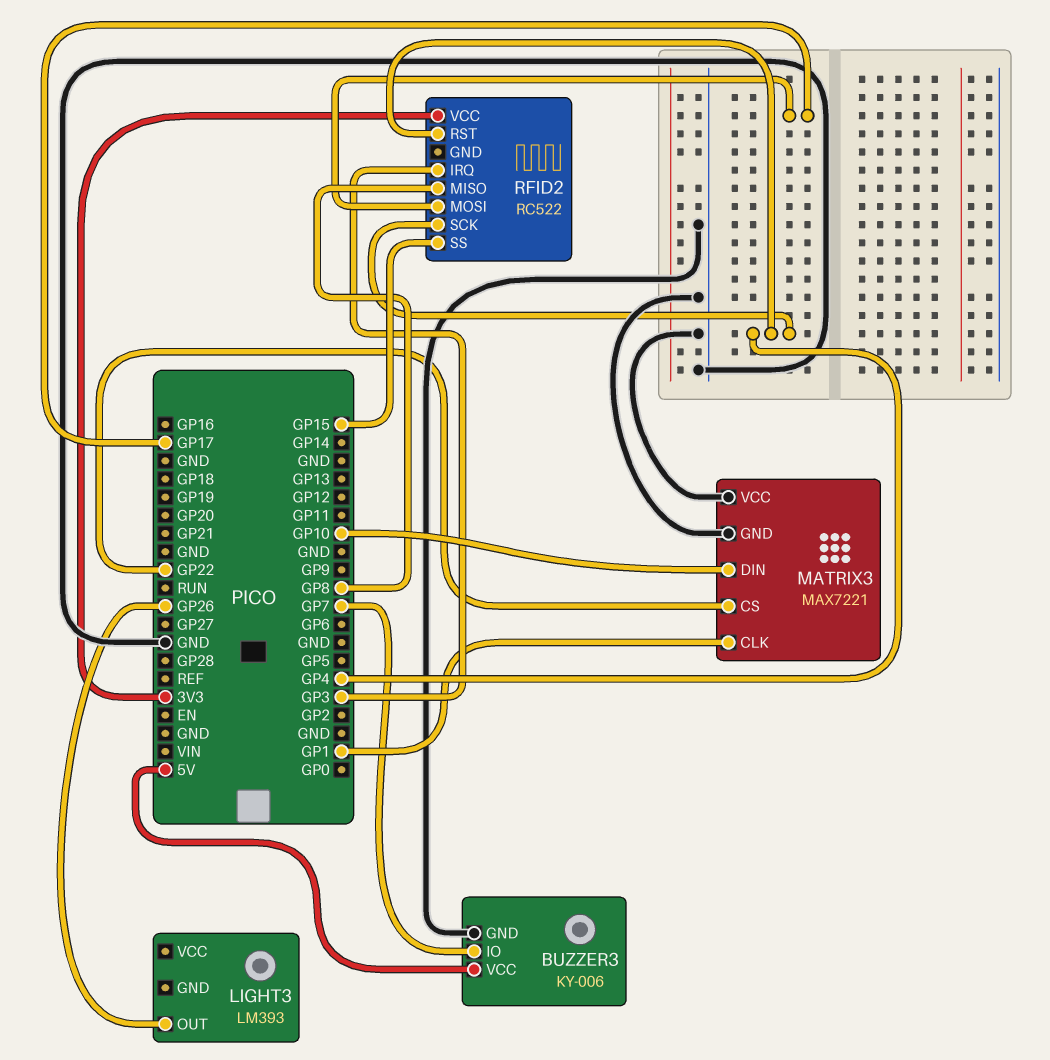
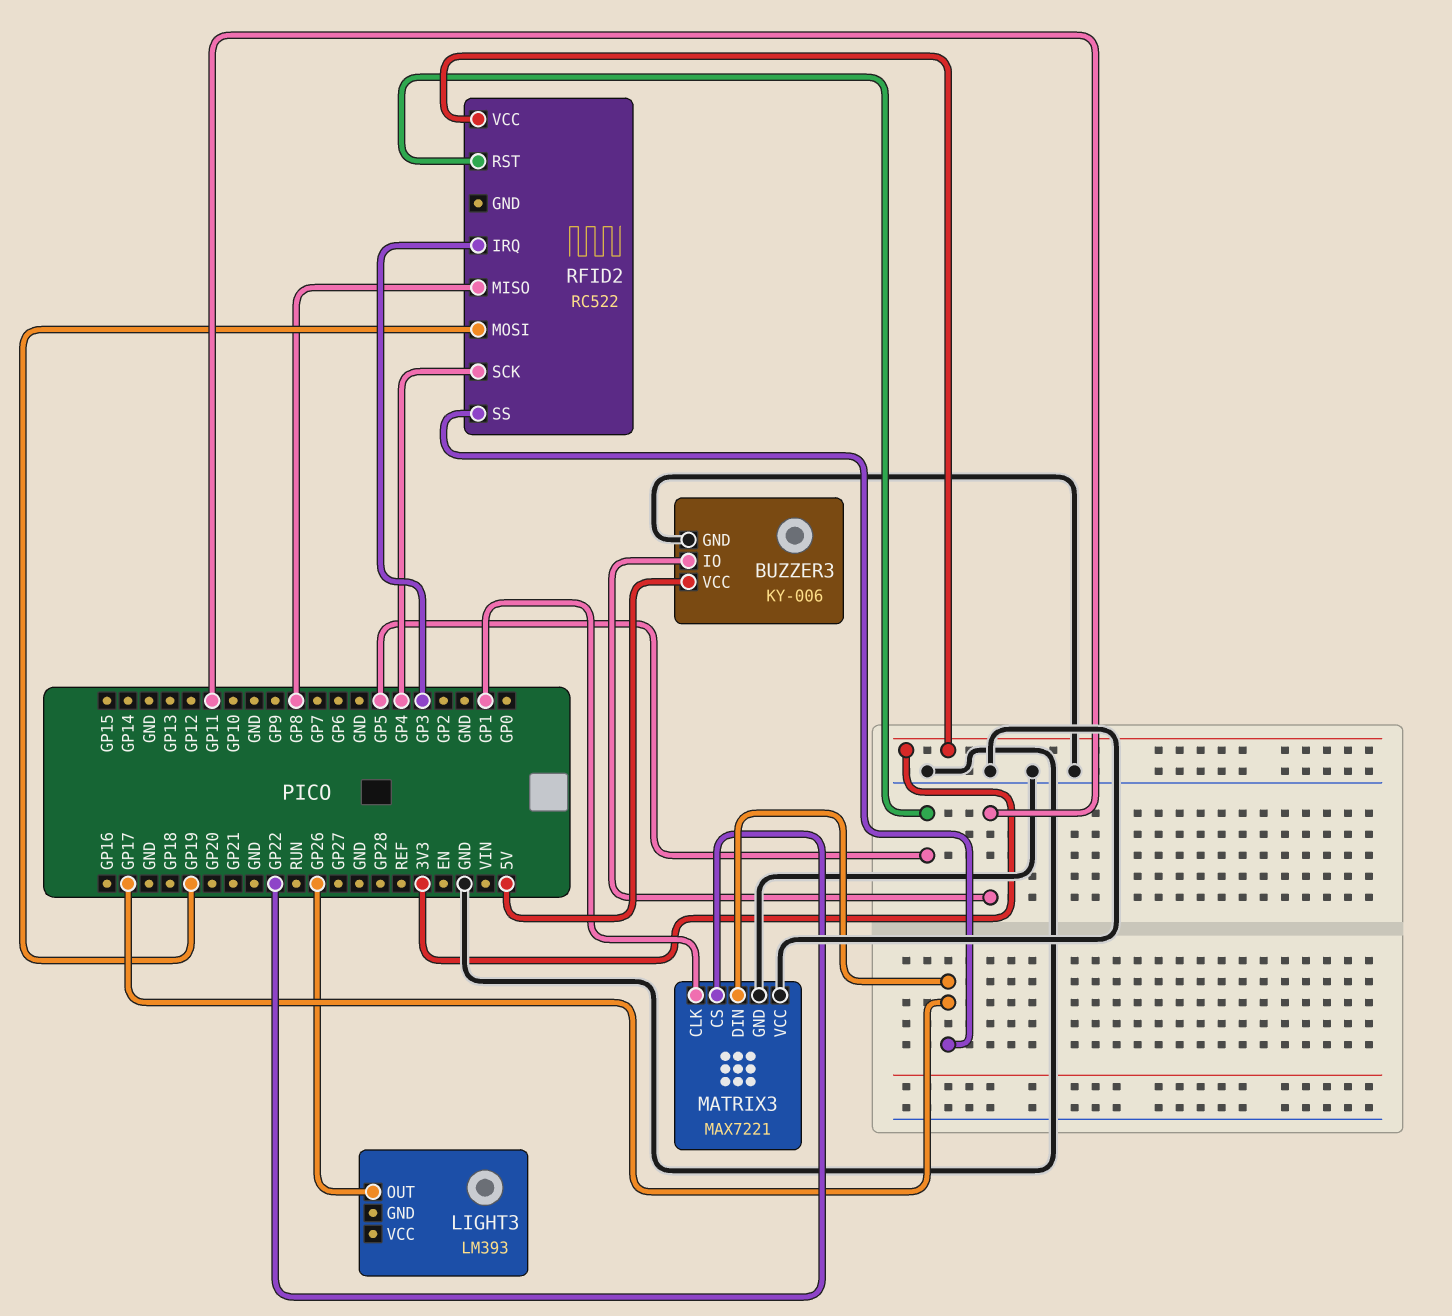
BUZZER3 pin IO: GP7 -> GP11
MATRIX3 pin DIN: GP10 -> GP17
RFID2 pin MOSI: GP17 -> GP19
RFID2 pin RST: GP4 -> GP5
RFID2 pin SS: GP15 -> GP17

